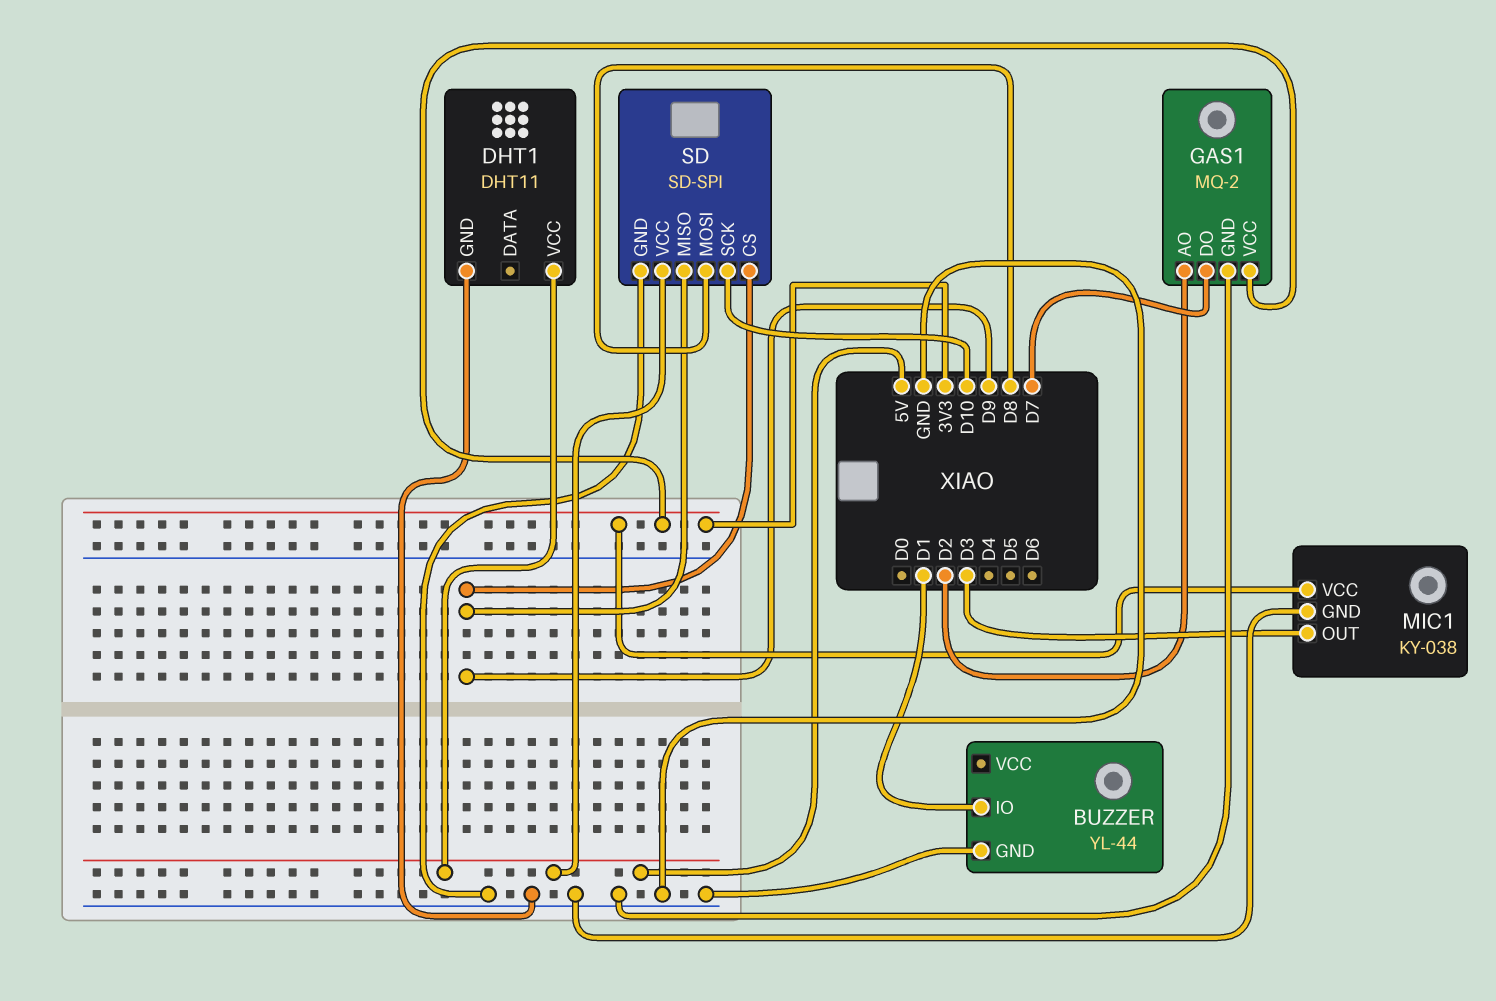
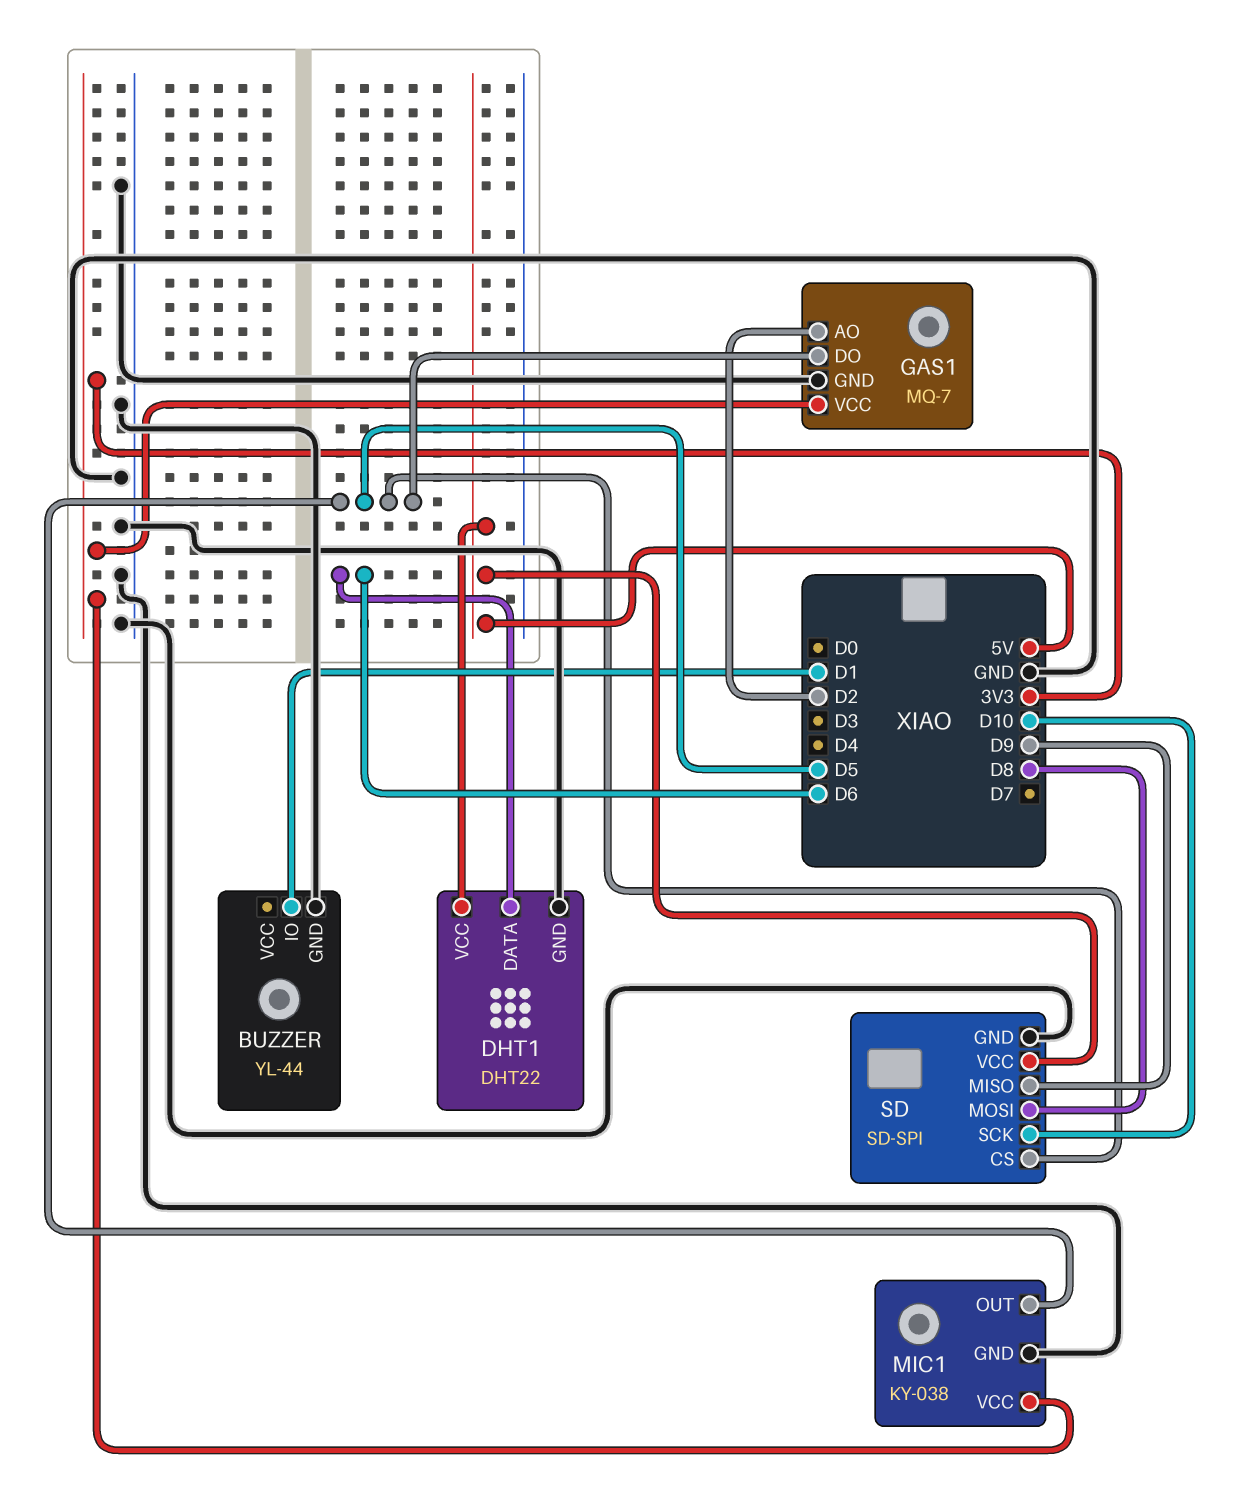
DHT1: DHT11 -> DHT22
DHT1 pin DATA: none -> D6
GAS1: MQ-2 -> MQ-7
GAS1 pin DO: D7 -> D5
MIC1 pin OUT: D3 -> D5
SD pin CS: D9 -> D5

